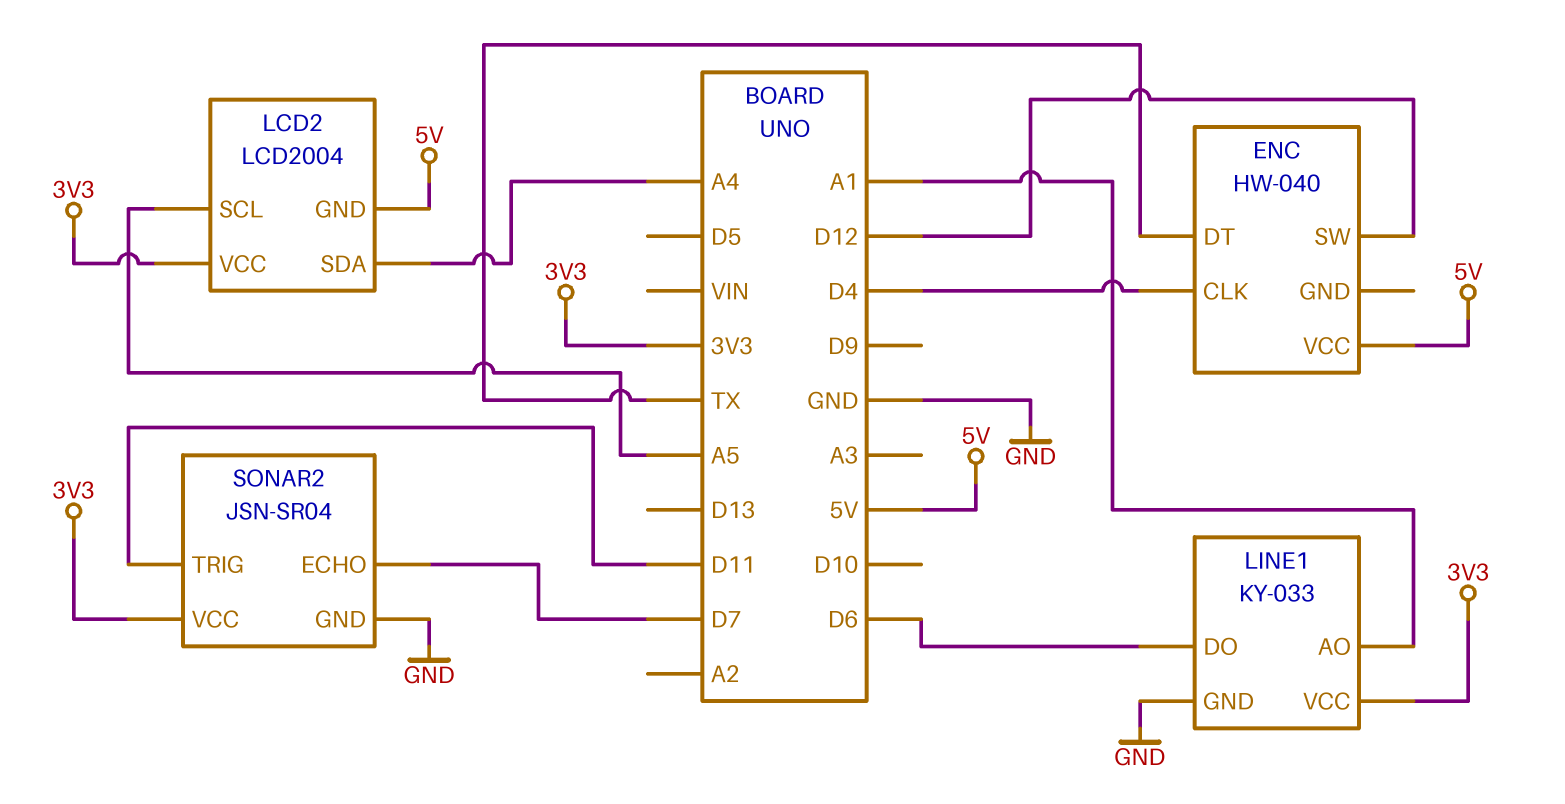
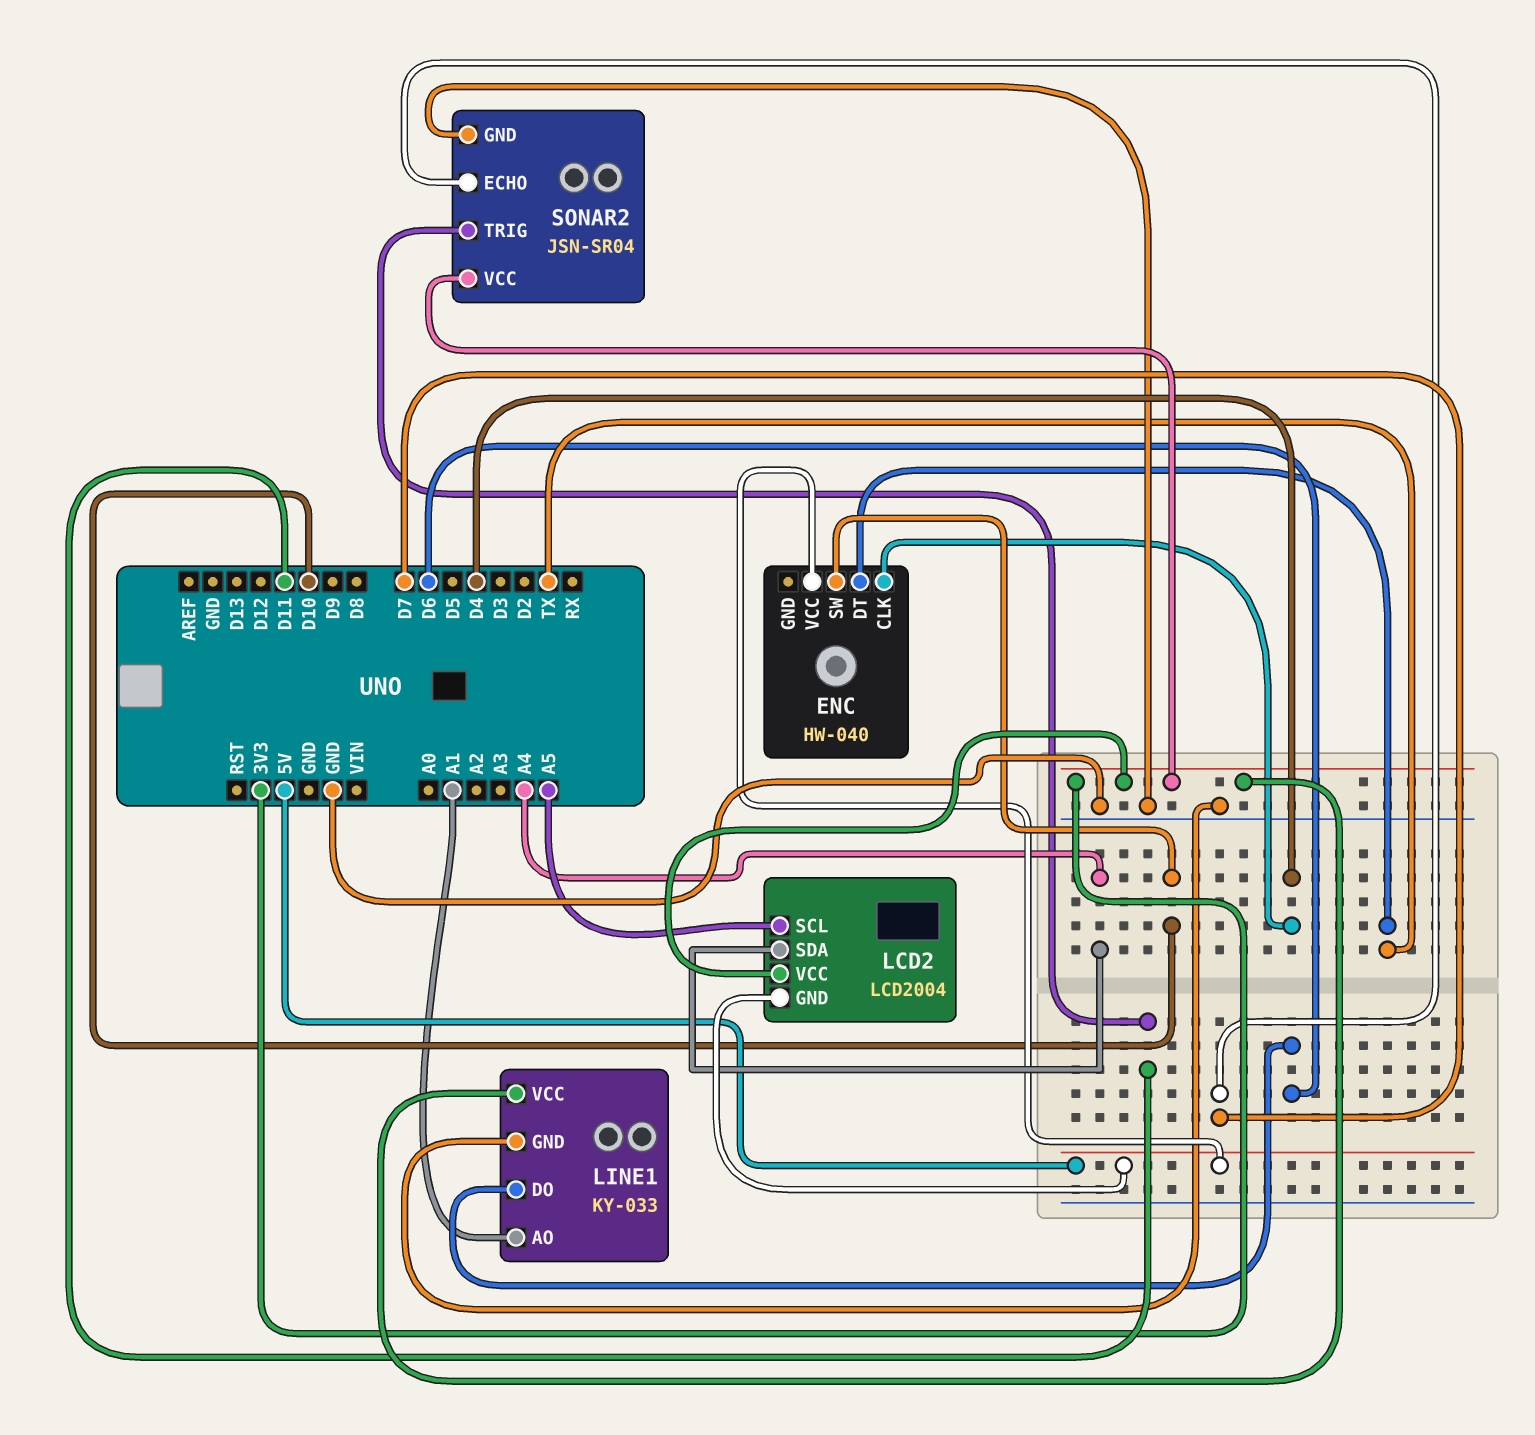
ENC pin SW: D12 -> D10

